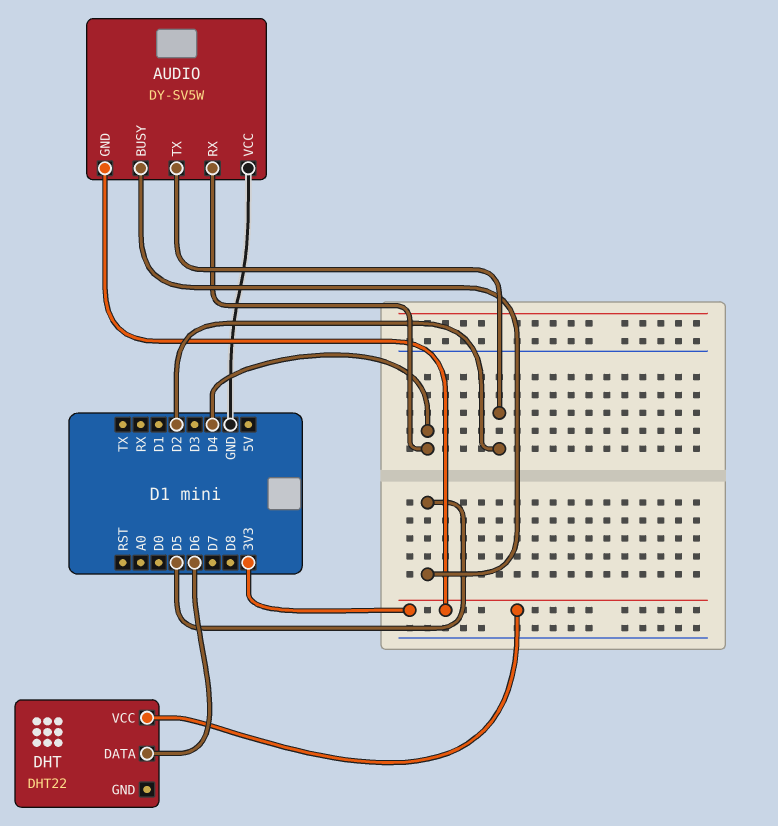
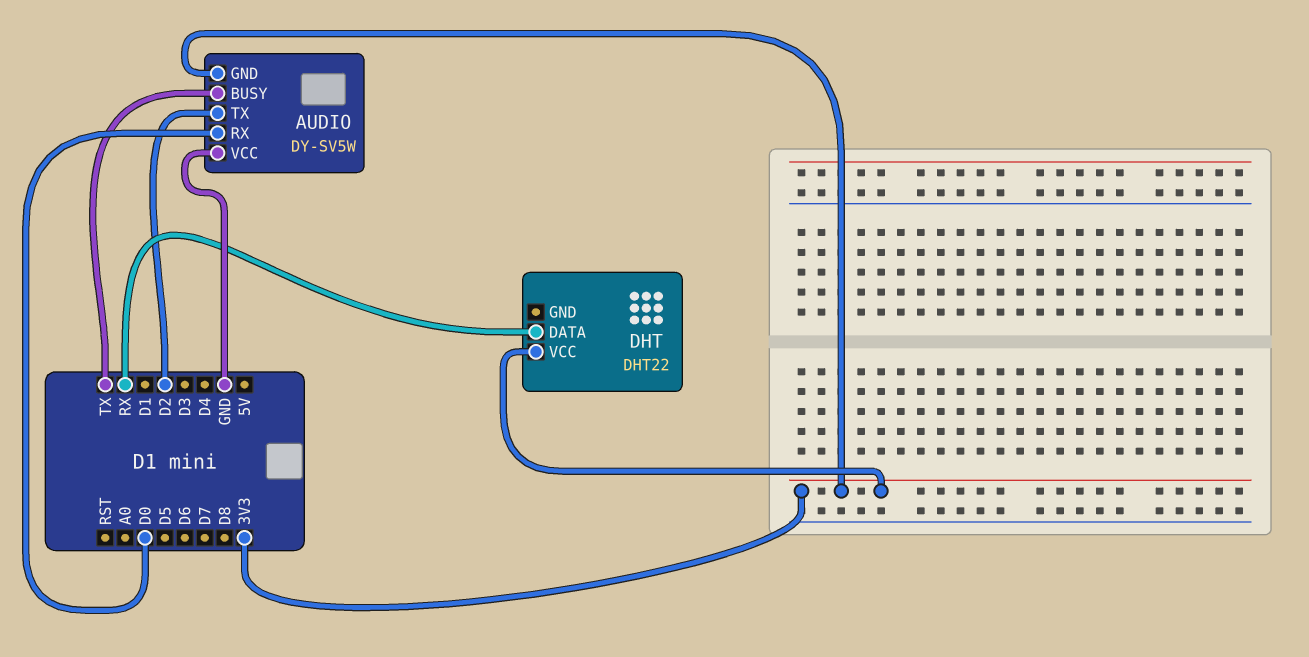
AUDIO pin BUSY: D5 -> TX
AUDIO pin RX: D4 -> D0
DHT pin DATA: D6 -> RX

